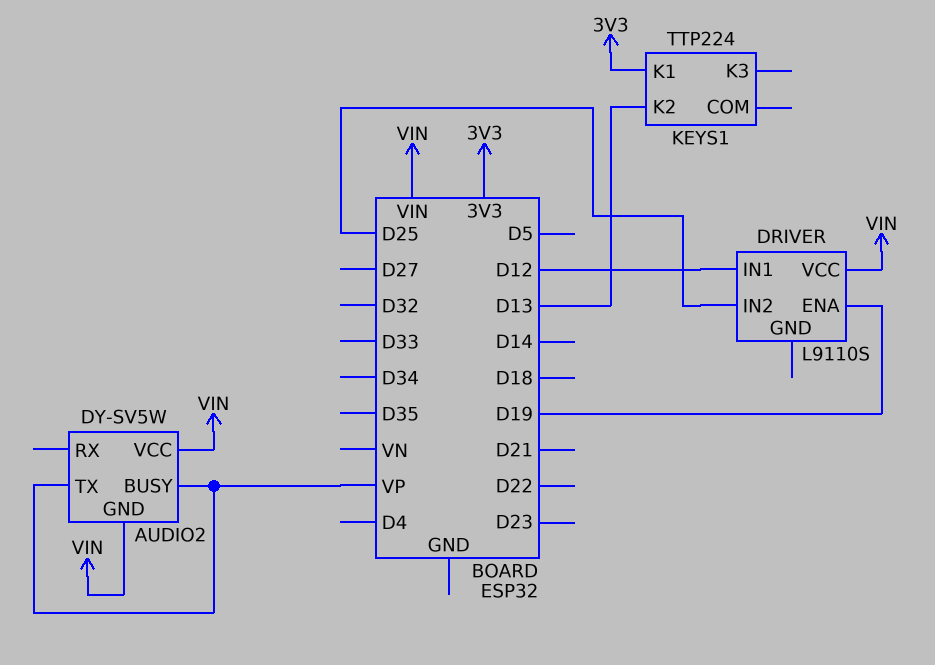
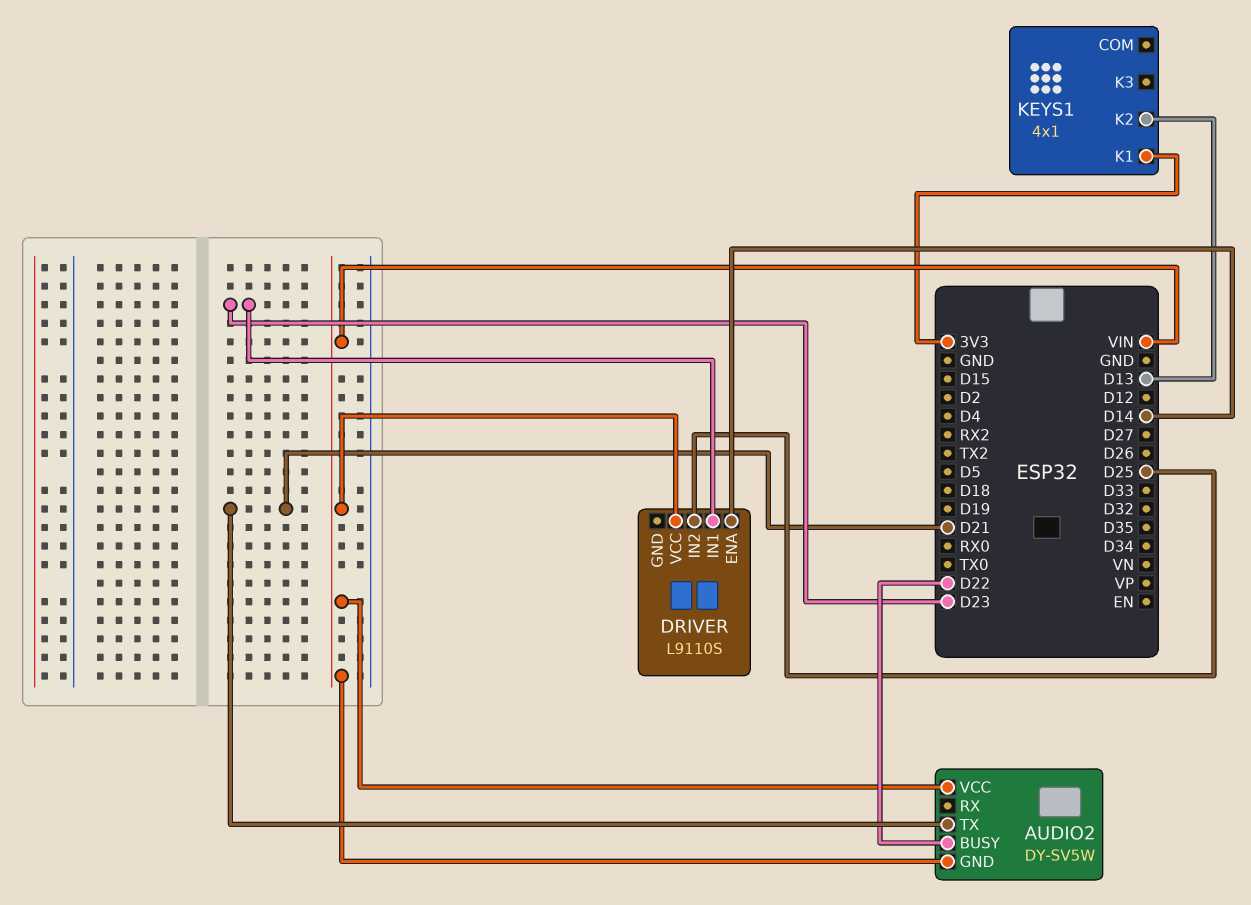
AUDIO2 pin BUSY: VP -> D22
AUDIO2 pin TX: VP -> D21
DRIVER pin ENA: D19 -> D14
DRIVER pin IN1: D12 -> D23
KEYS1: TTP224 -> 4x1

